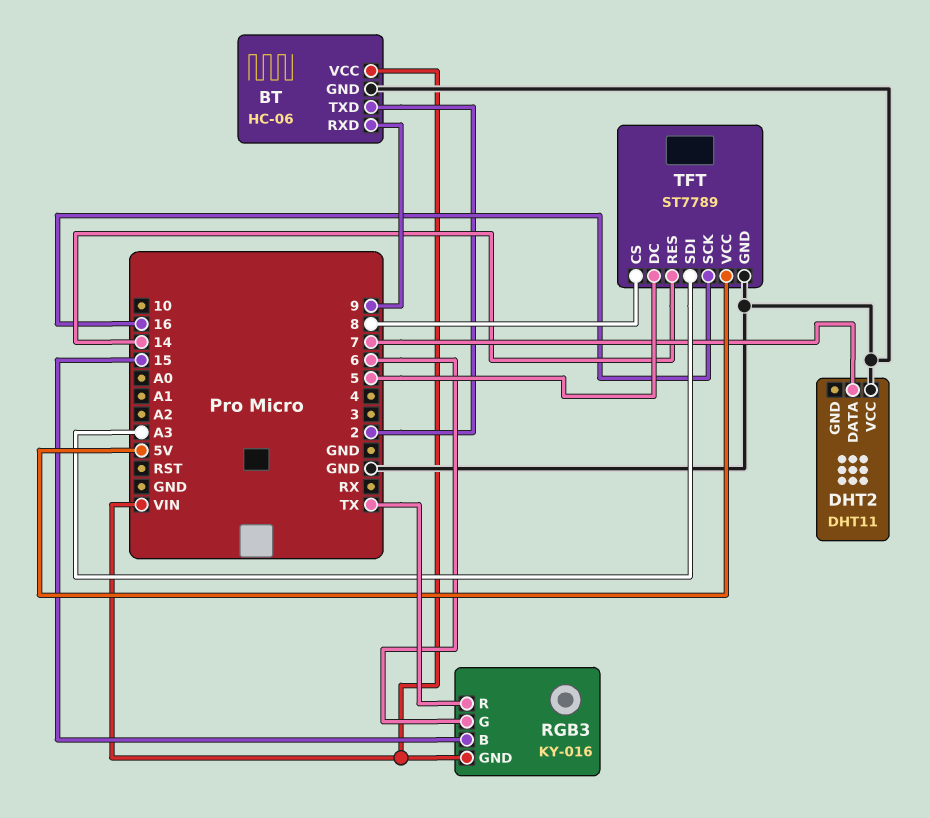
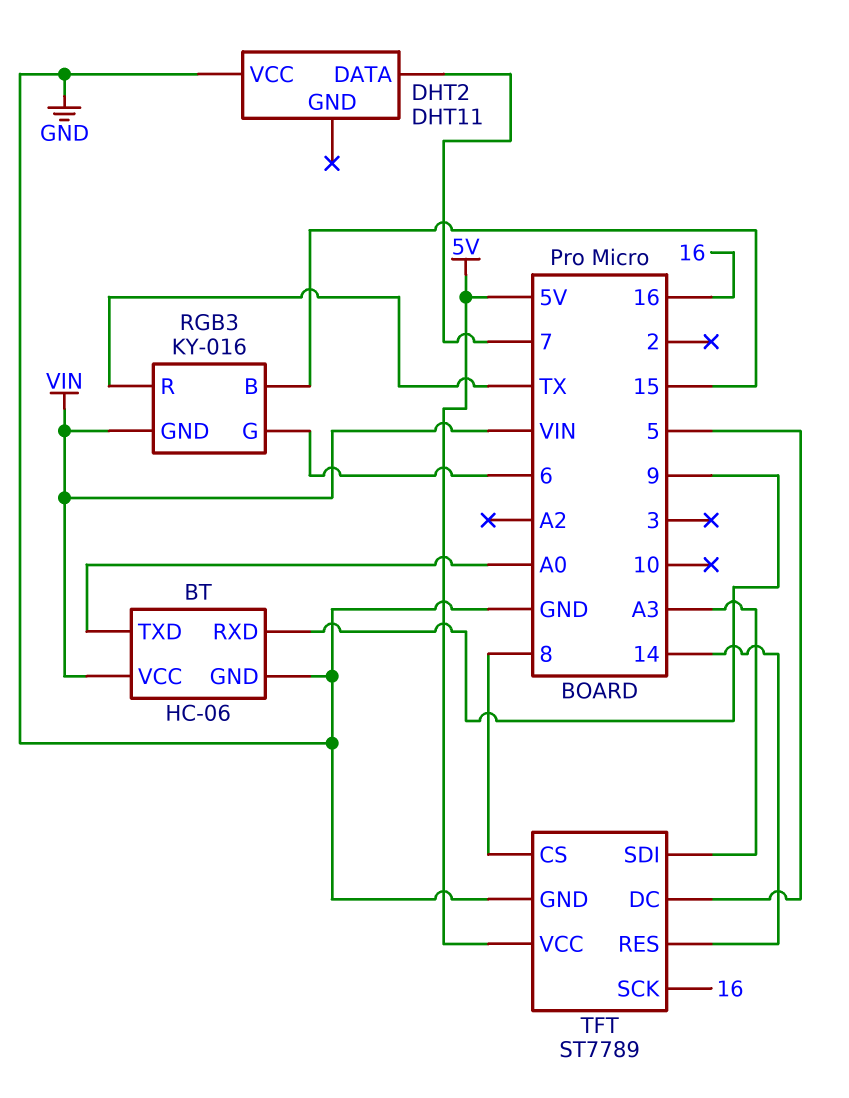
BT pin TXD: 2 -> A0

